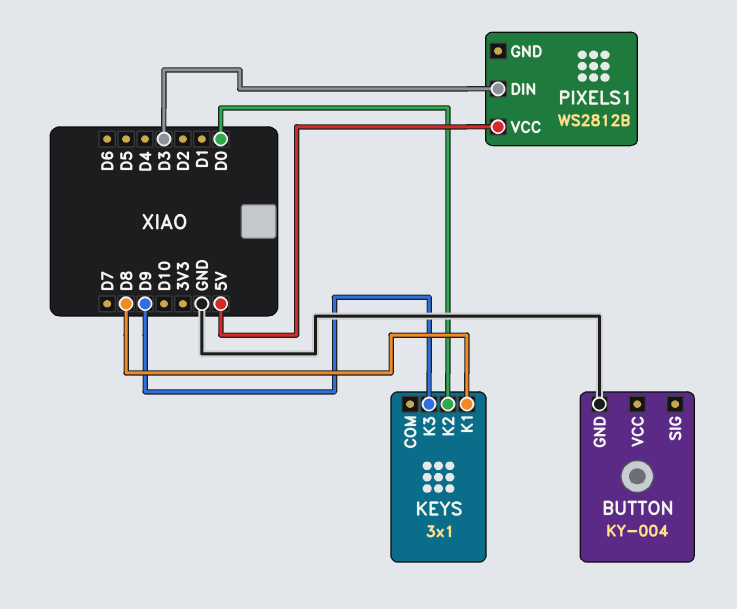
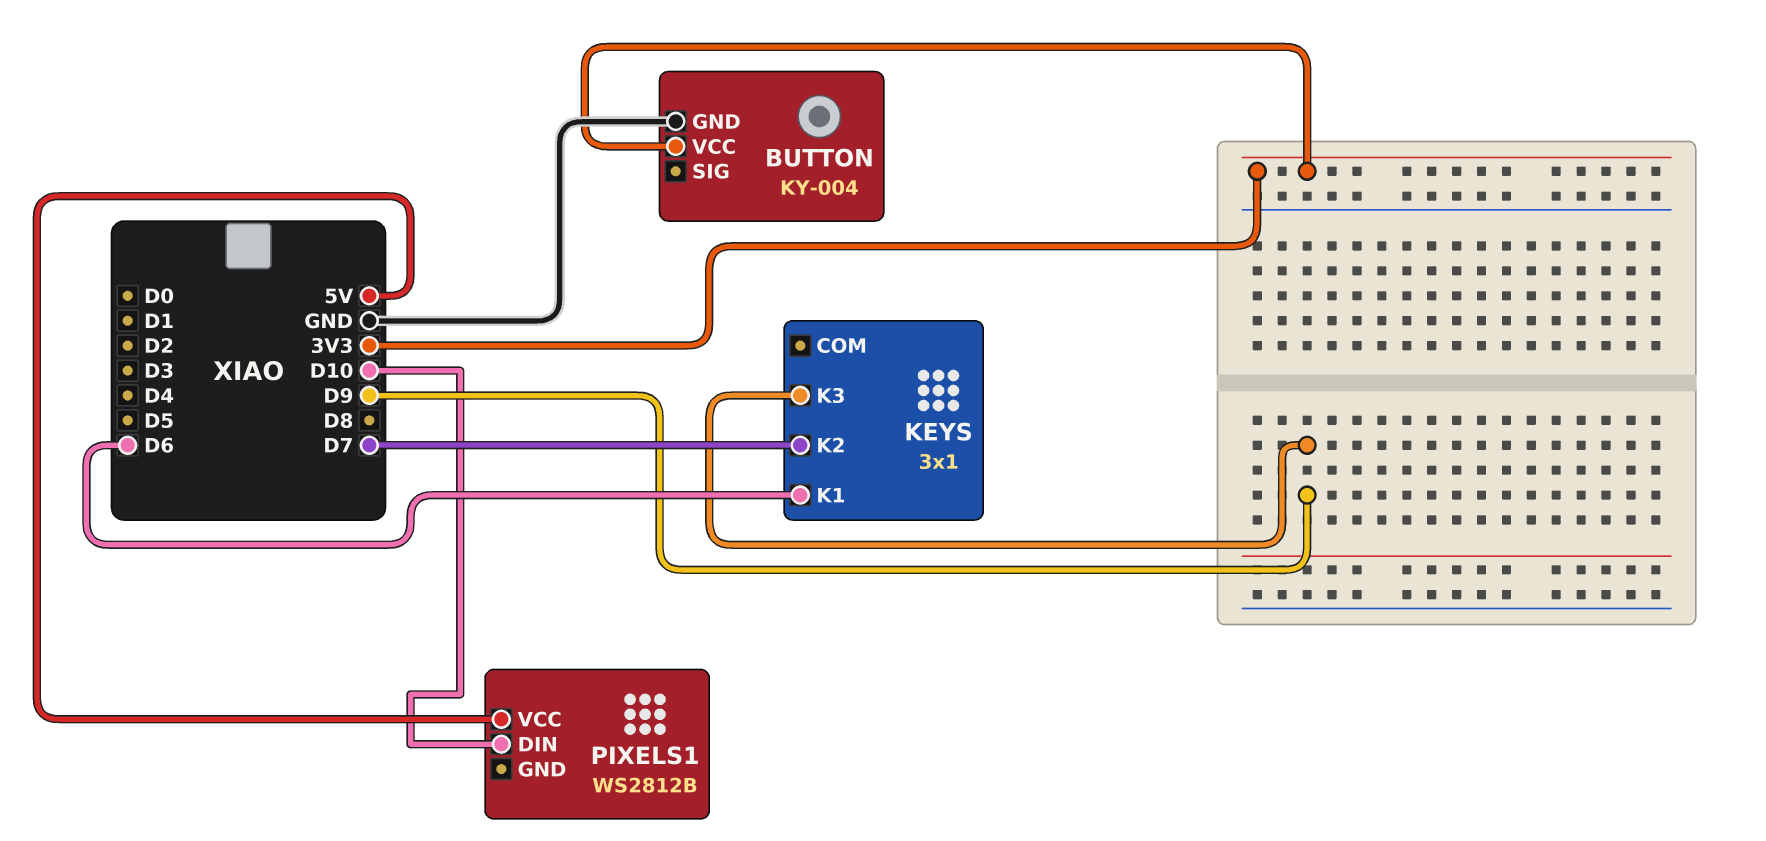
BUTTON pin VCC: none -> 3V3
KEYS pin K1: D8 -> D6
KEYS pin K2: D0 -> D7
PIXELS1 pin DIN: D3 -> D10

